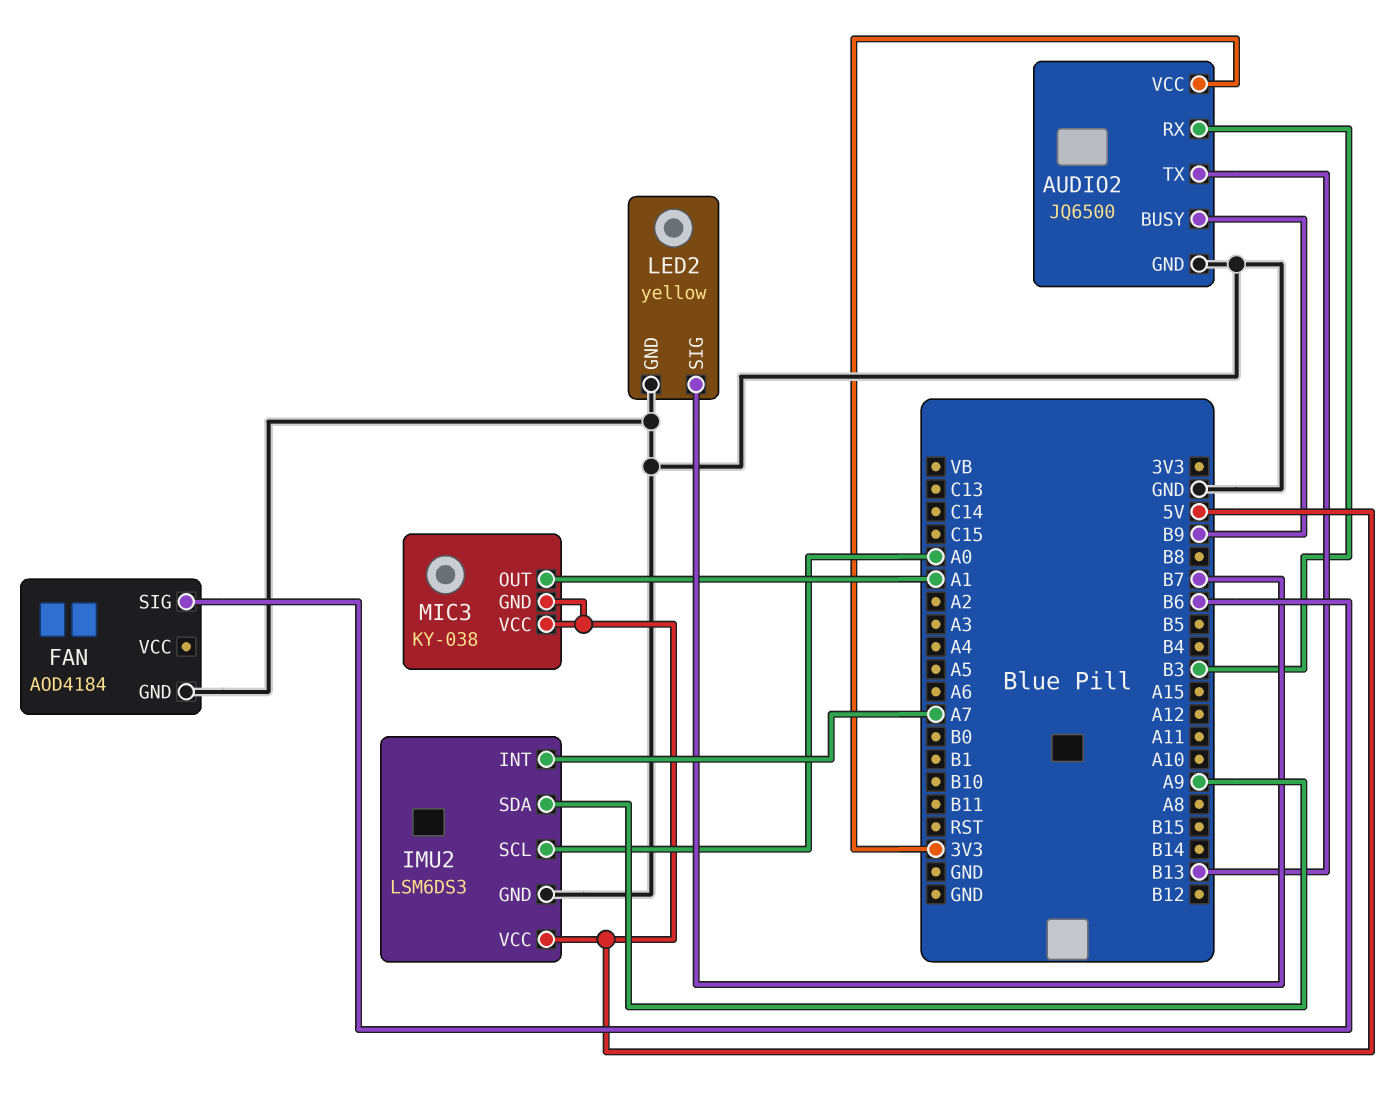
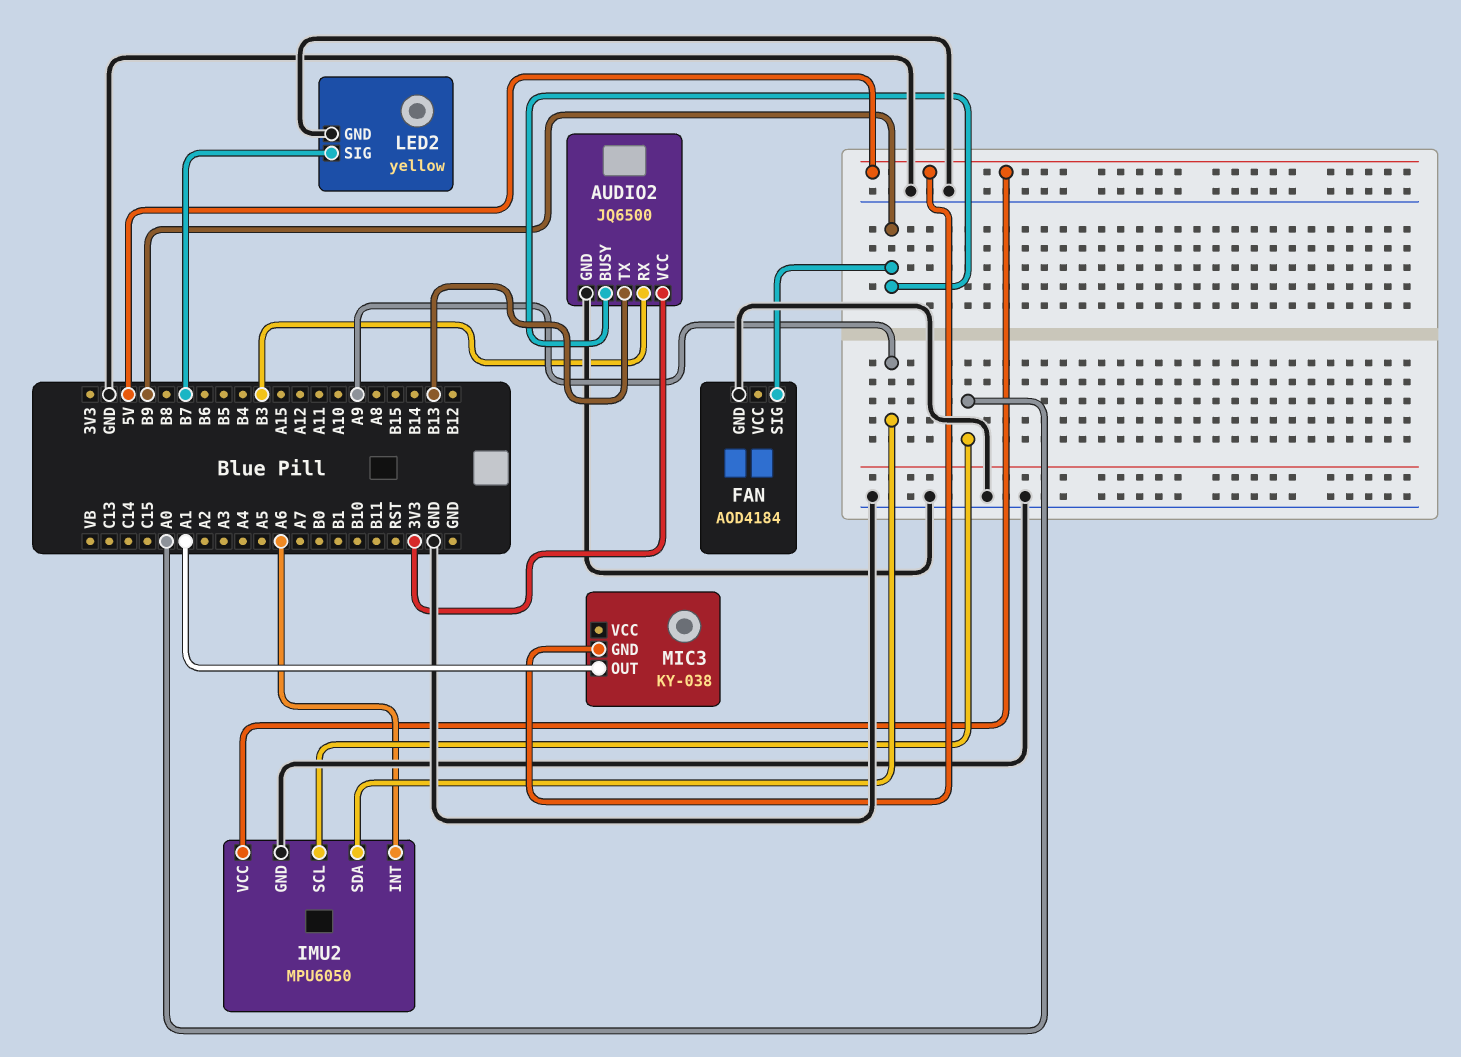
FAN pin SIG: B6 -> B9
IMU2: LSM6DS3 -> MPU6050
IMU2 pin INT: A7 -> A6
MIC3 pin VCC: 5V -> none

